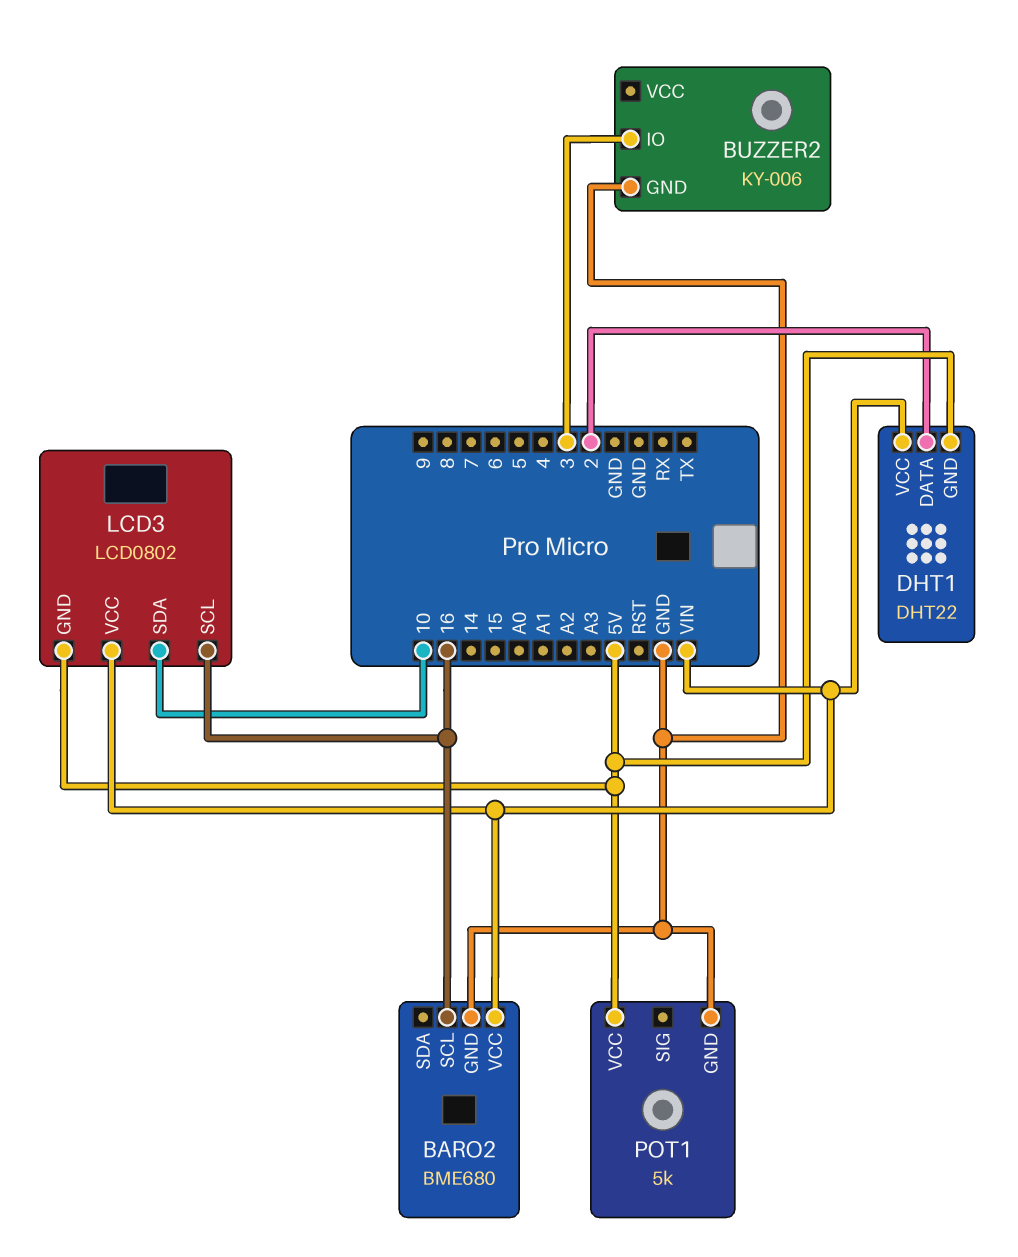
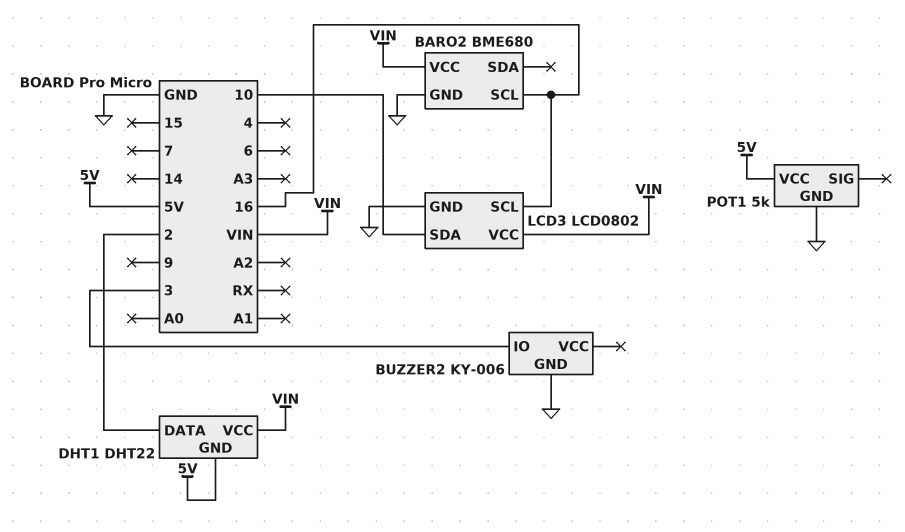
LCD3 pin GND: 5V -> GND

